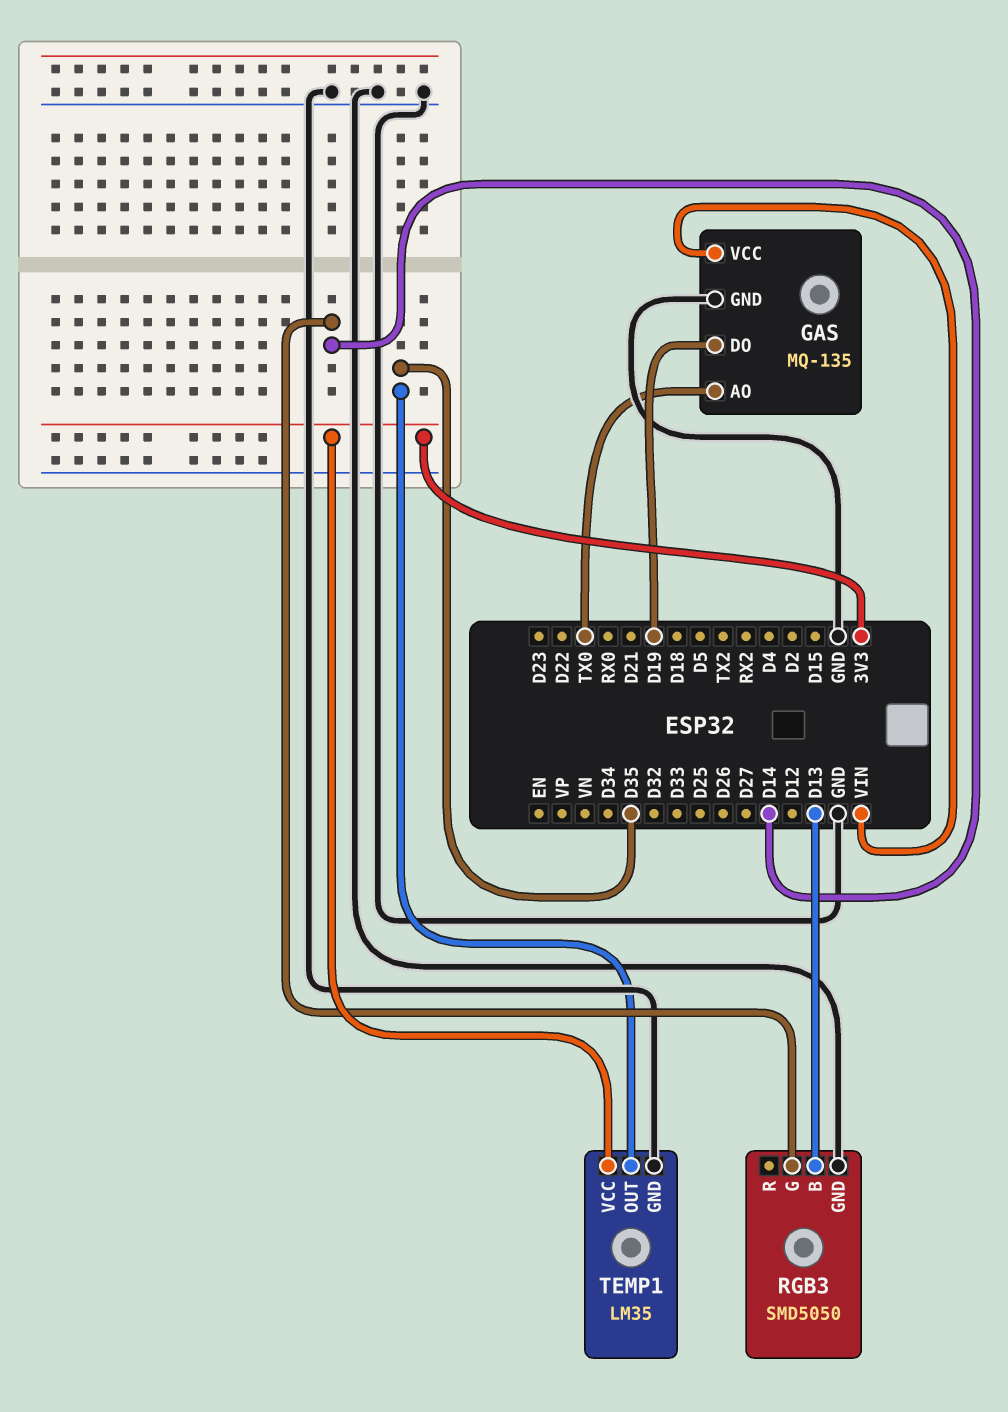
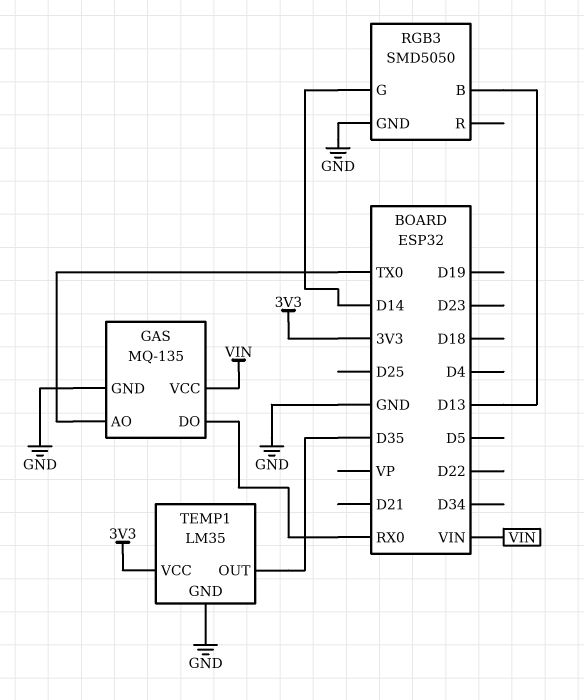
GAS pin DO: D19 -> RX0

